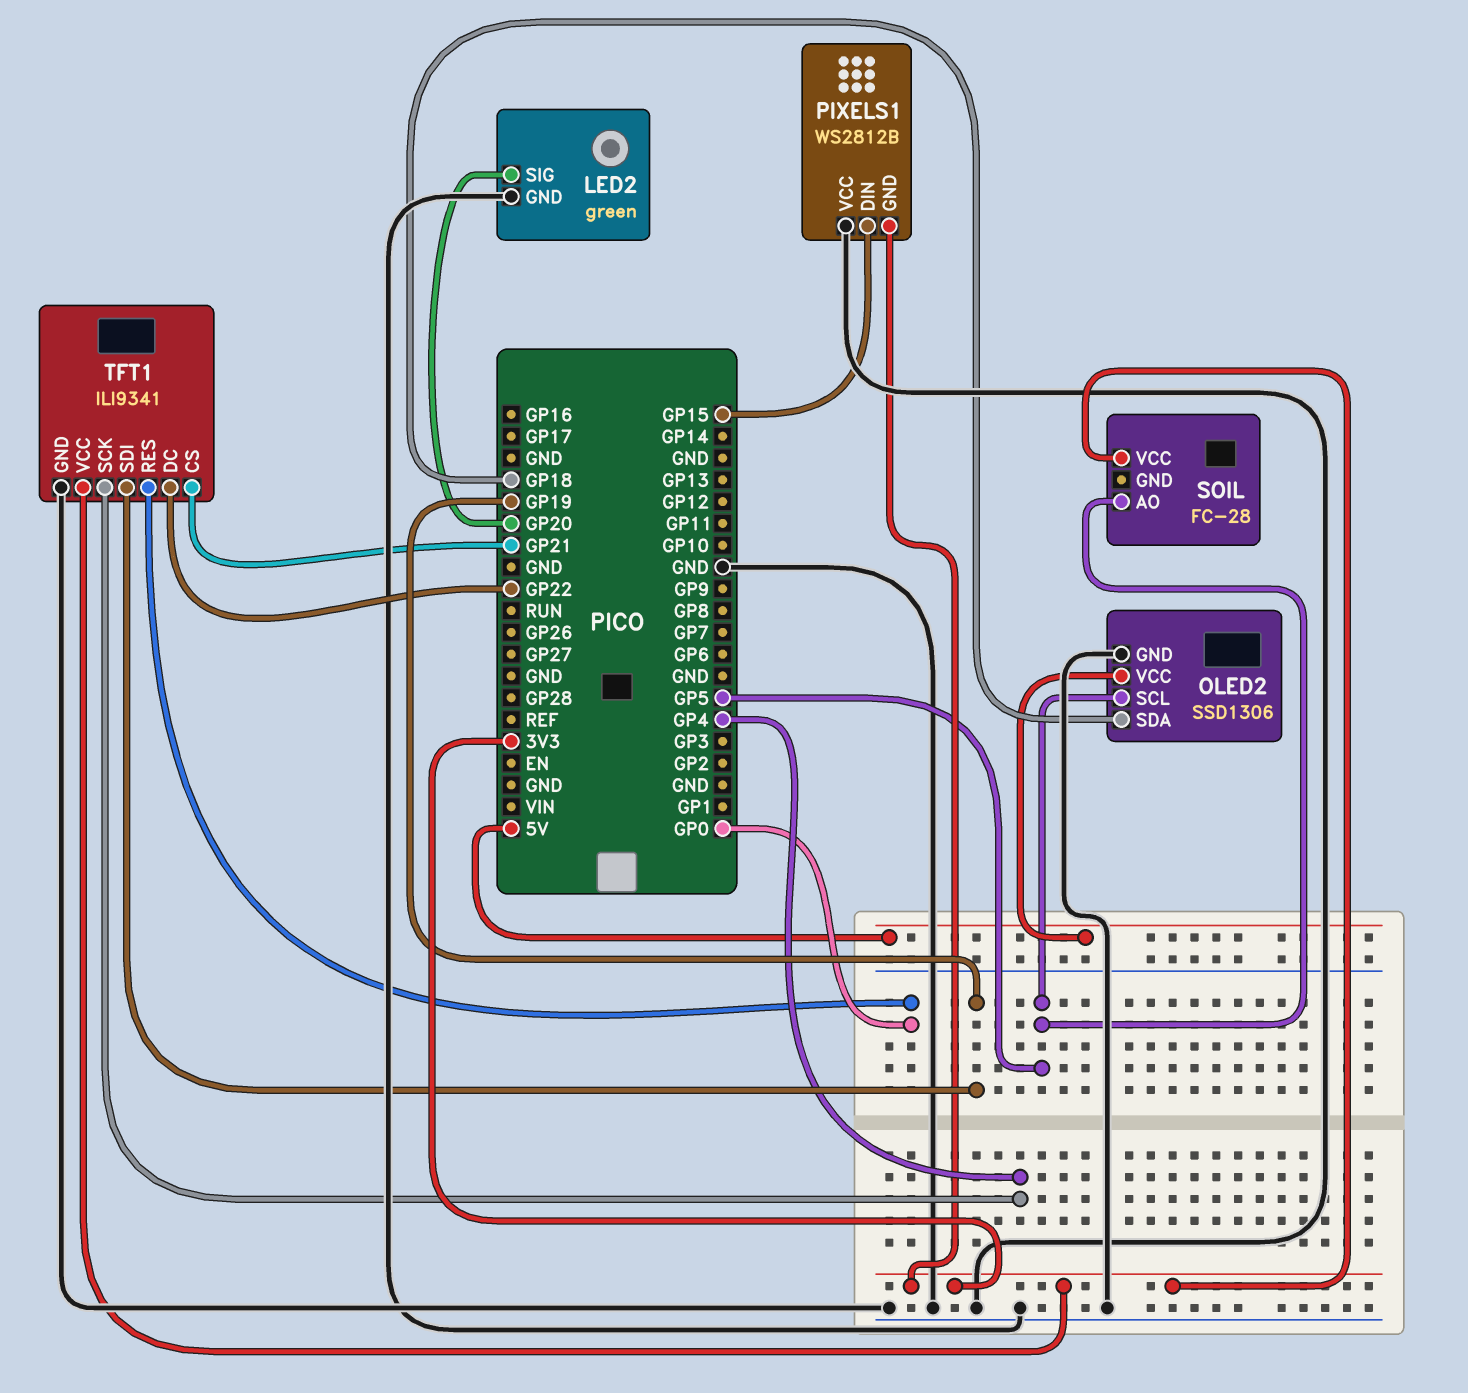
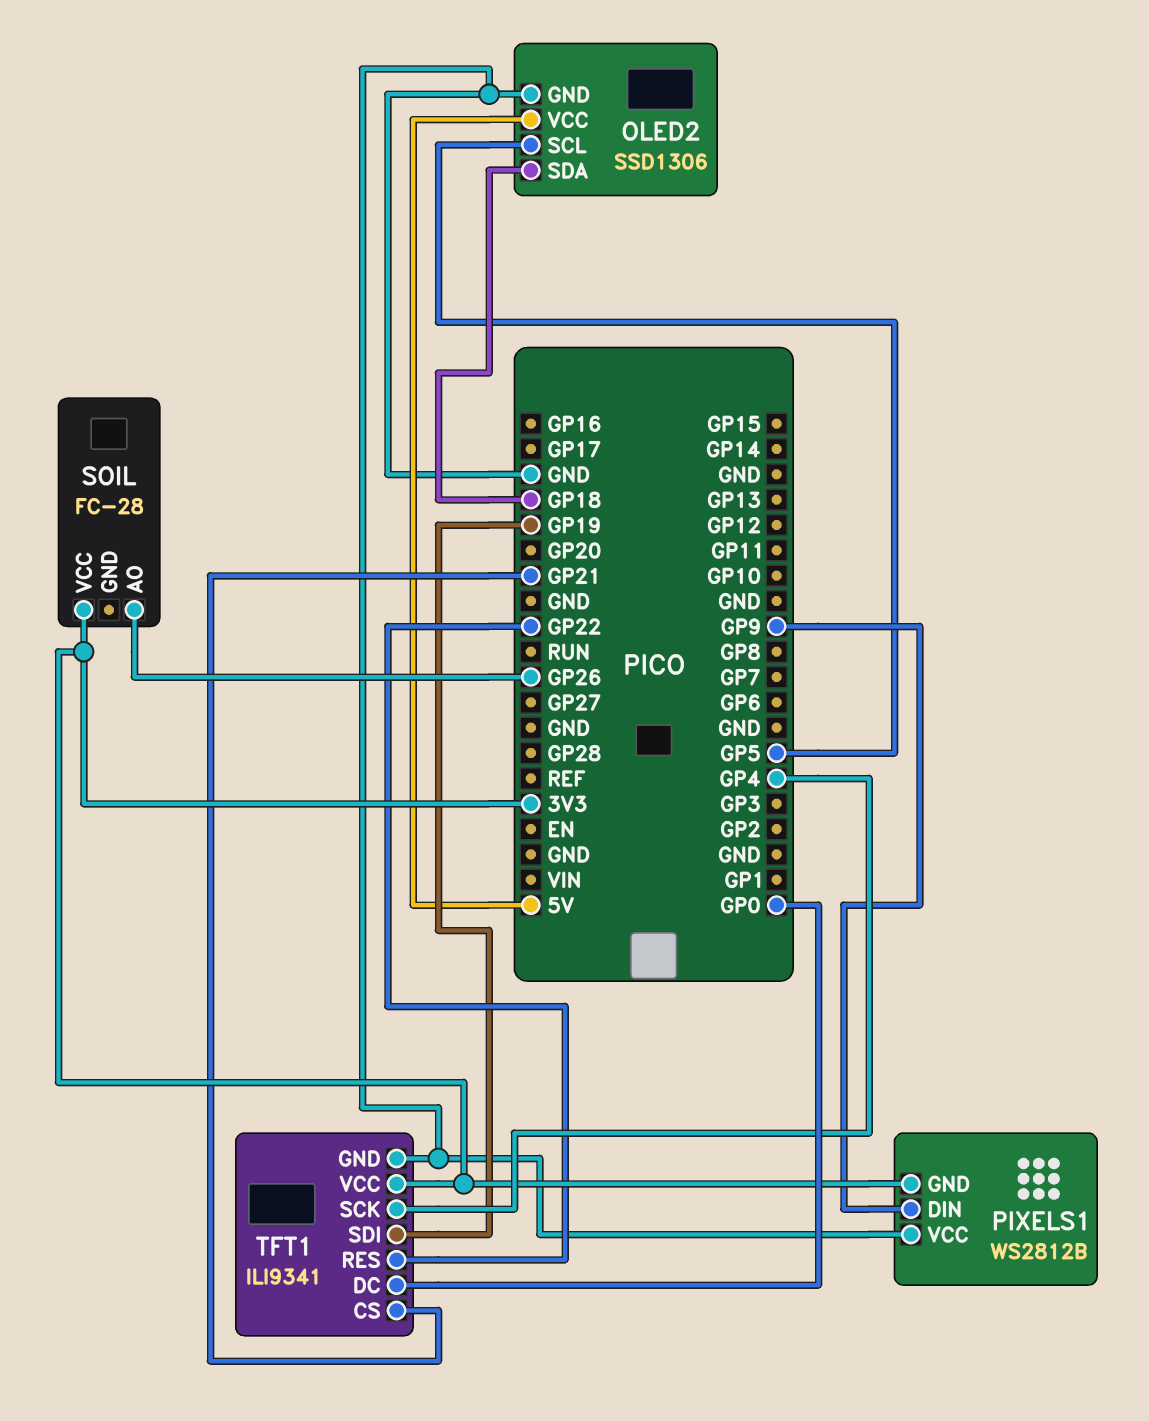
LED2: green -> none
LED2 pin GND: GND -> none
LED2 pin SIG: GP20 -> none
PIXELS1 pin DIN: GP15 -> GP9
SOIL pin AO: GP5 -> GP26
TFT1 pin DC: GP22 -> GP0
TFT1 pin RES: GP0 -> GP22

